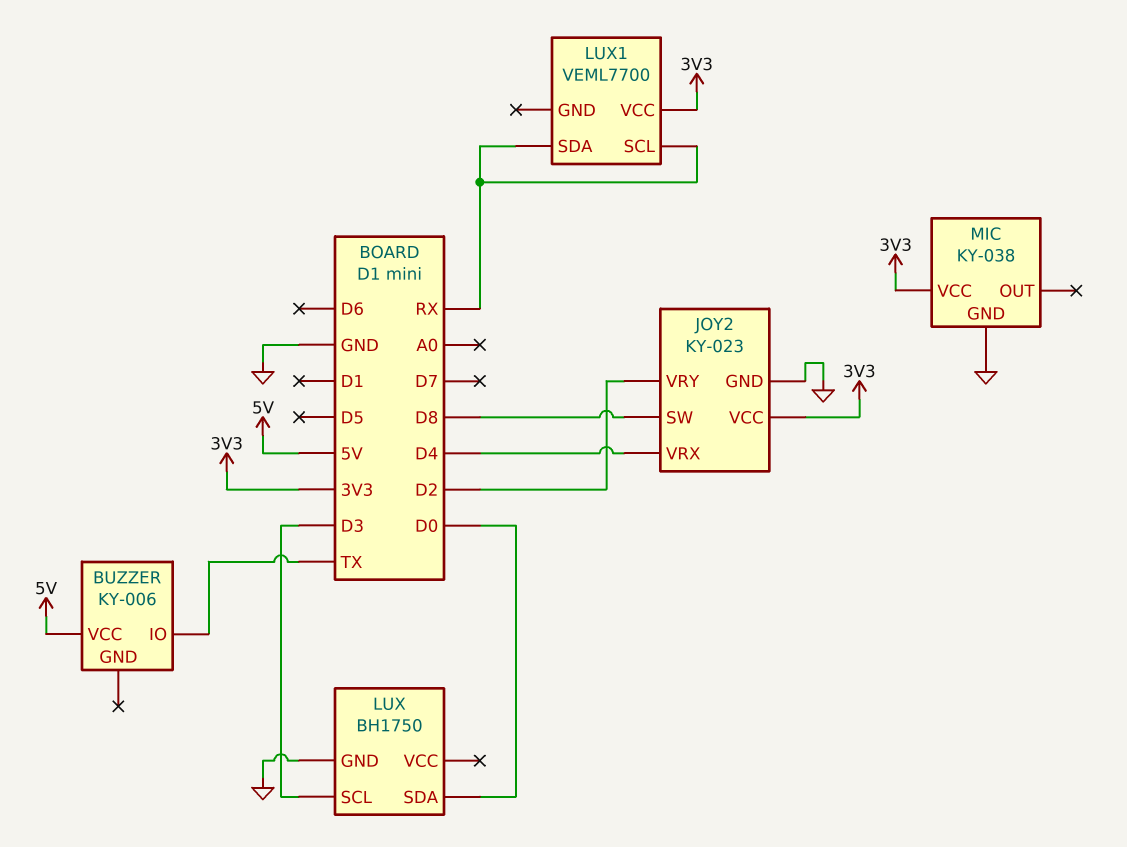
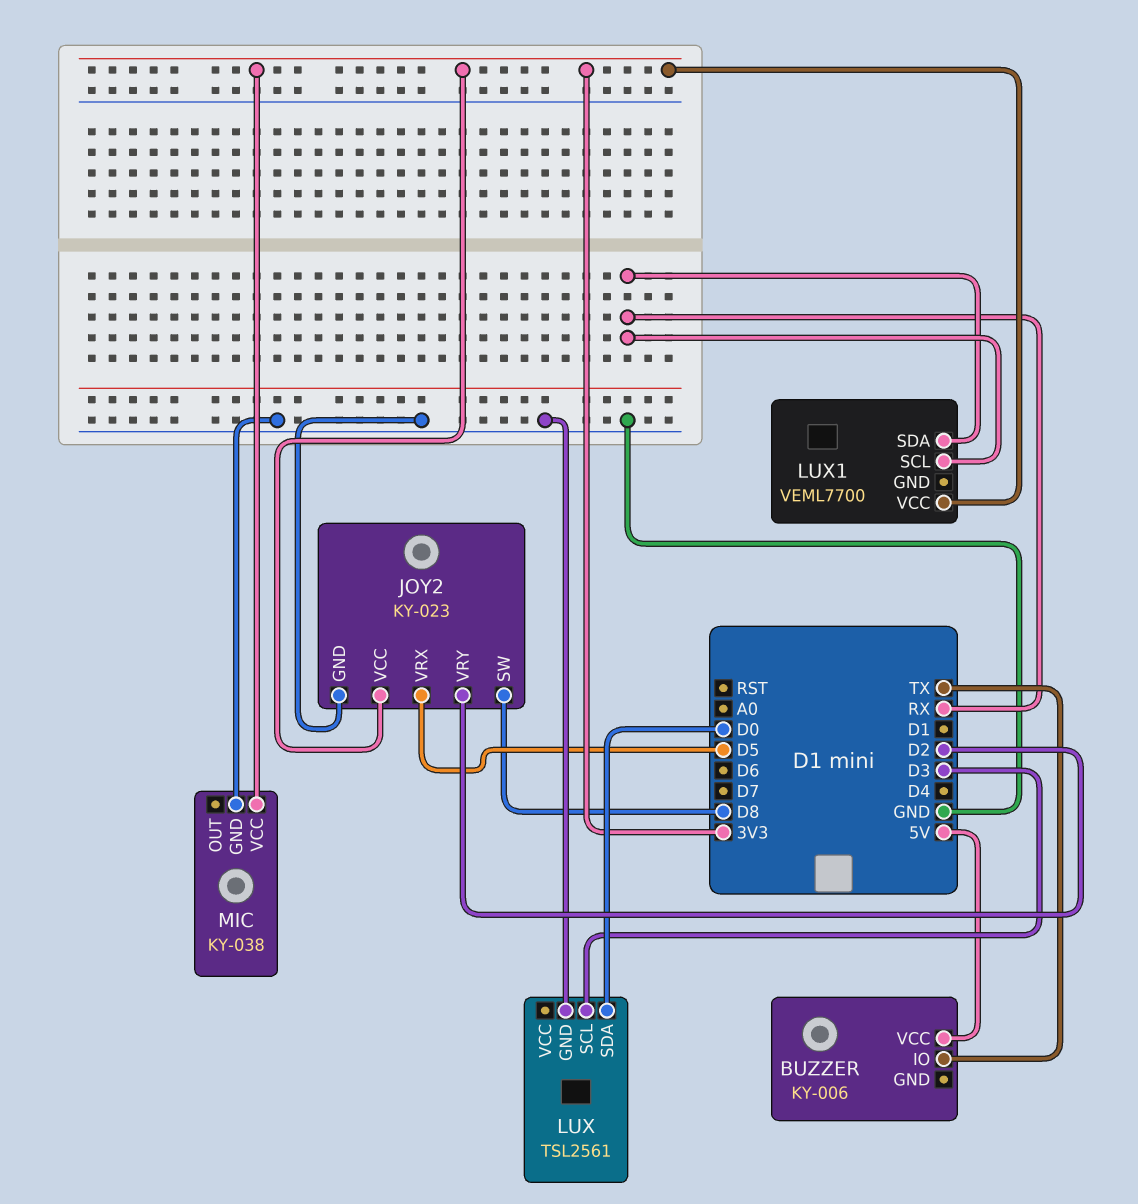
JOY2 pin VRX: D4 -> D5
LUX: BH1750 -> TSL2561

